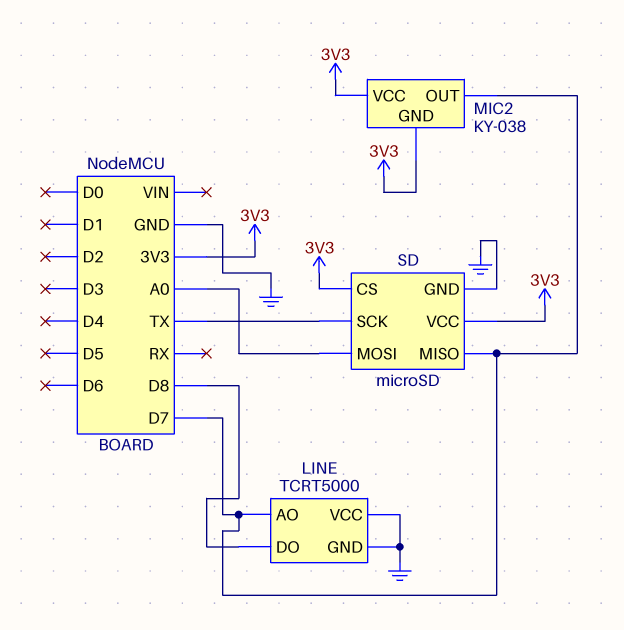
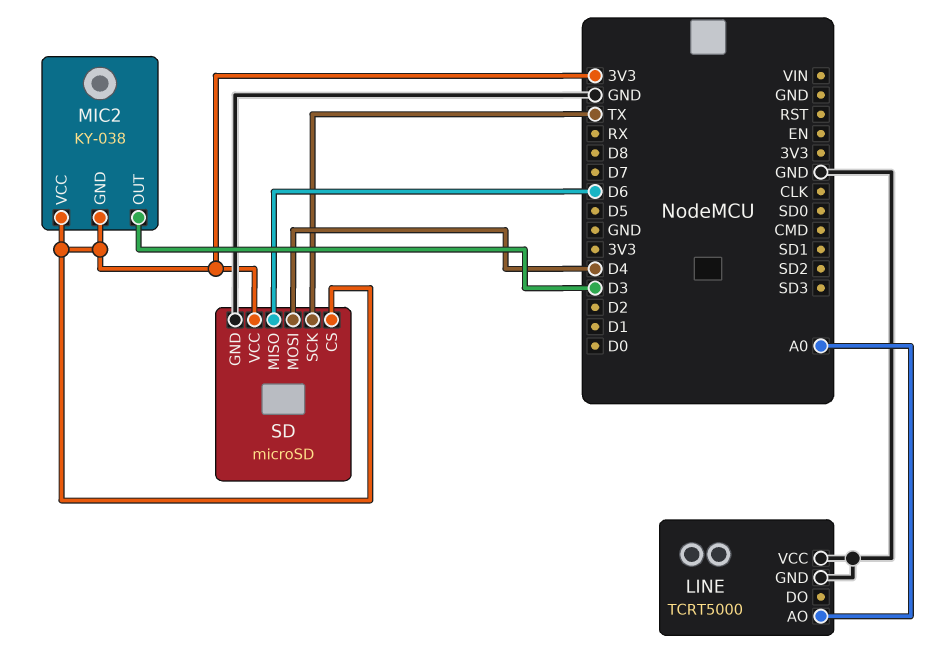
LINE pin AO: D7 -> A0
LINE pin DO: D8 -> none
MIC2 pin OUT: D7 -> D3
SD pin MISO: D7 -> D6
SD pin MOSI: A0 -> D4

